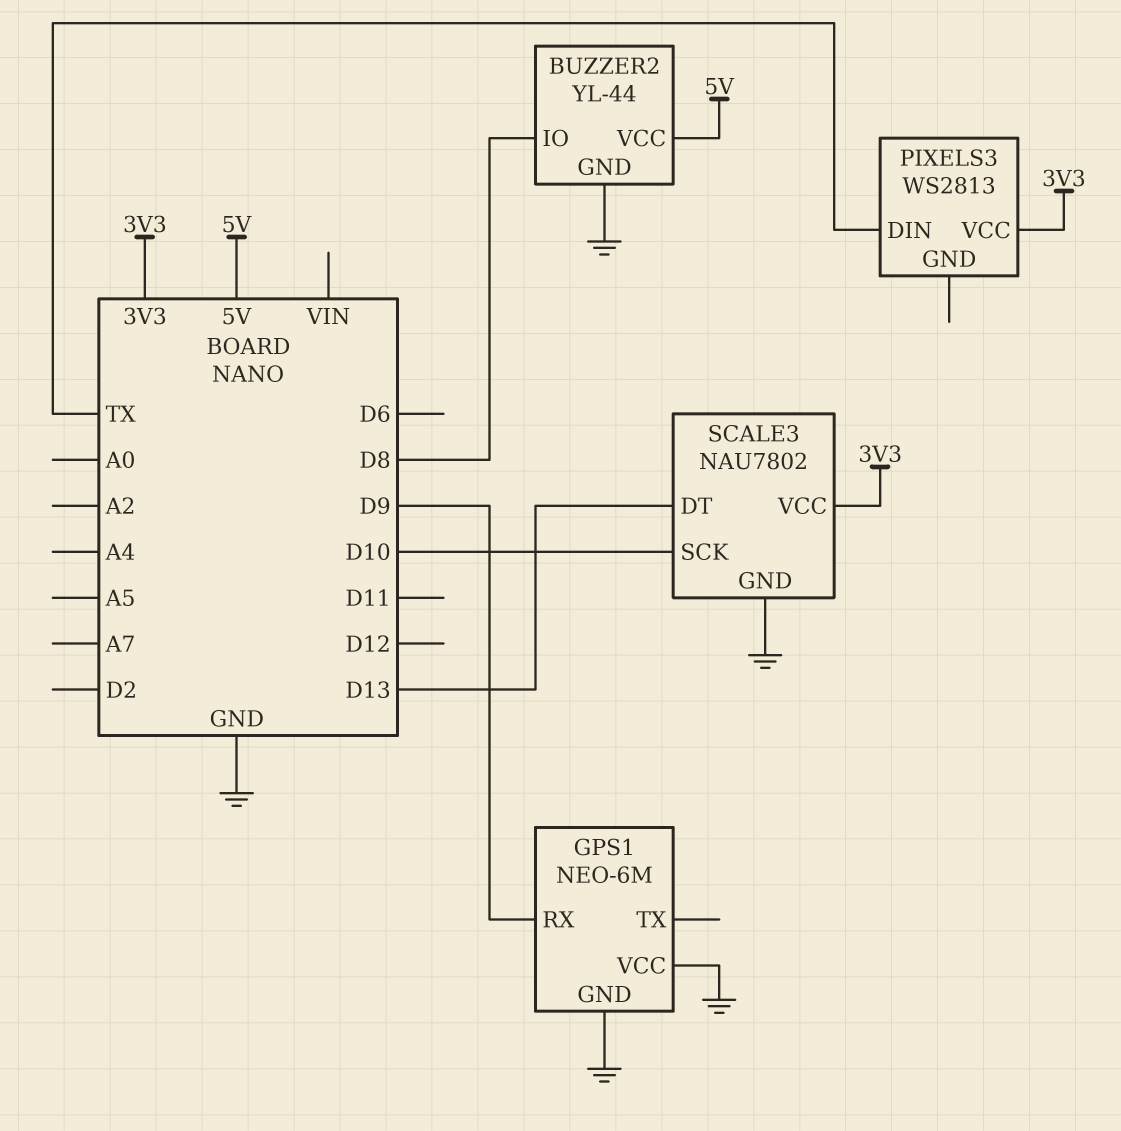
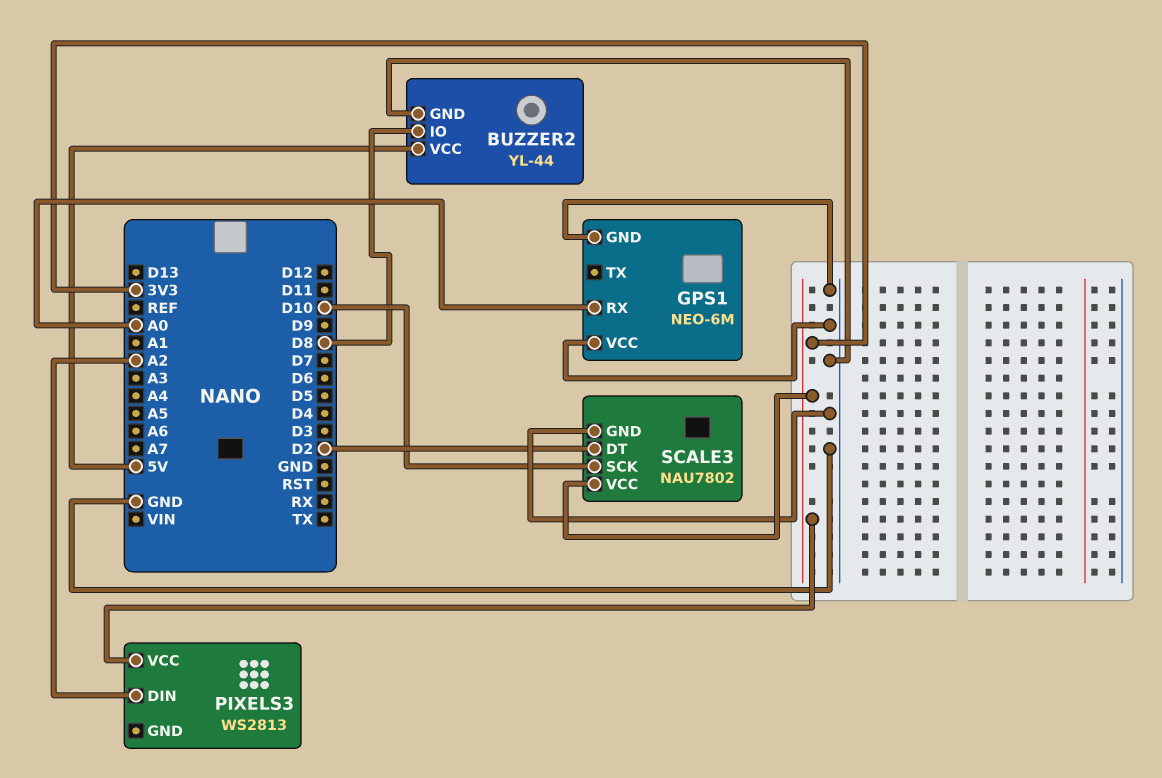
GPS1 pin RX: D9 -> A0
PIXELS3 pin DIN: TX -> A2
SCALE3 pin DT: D13 -> D2

